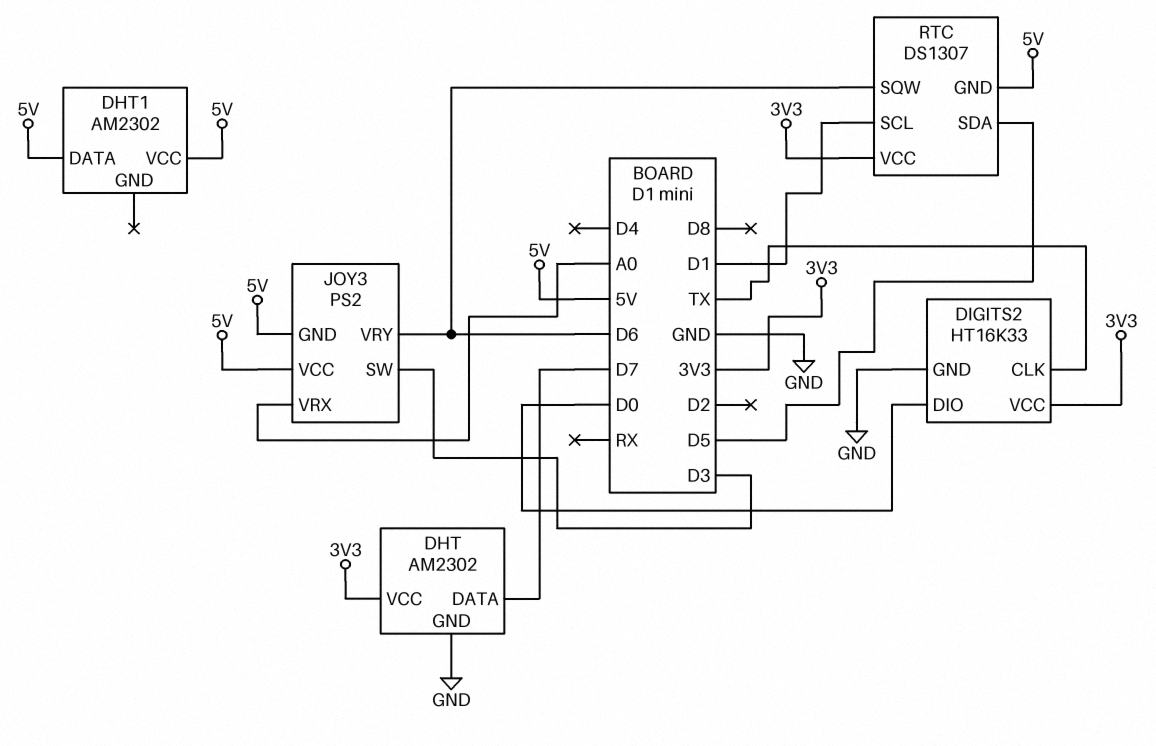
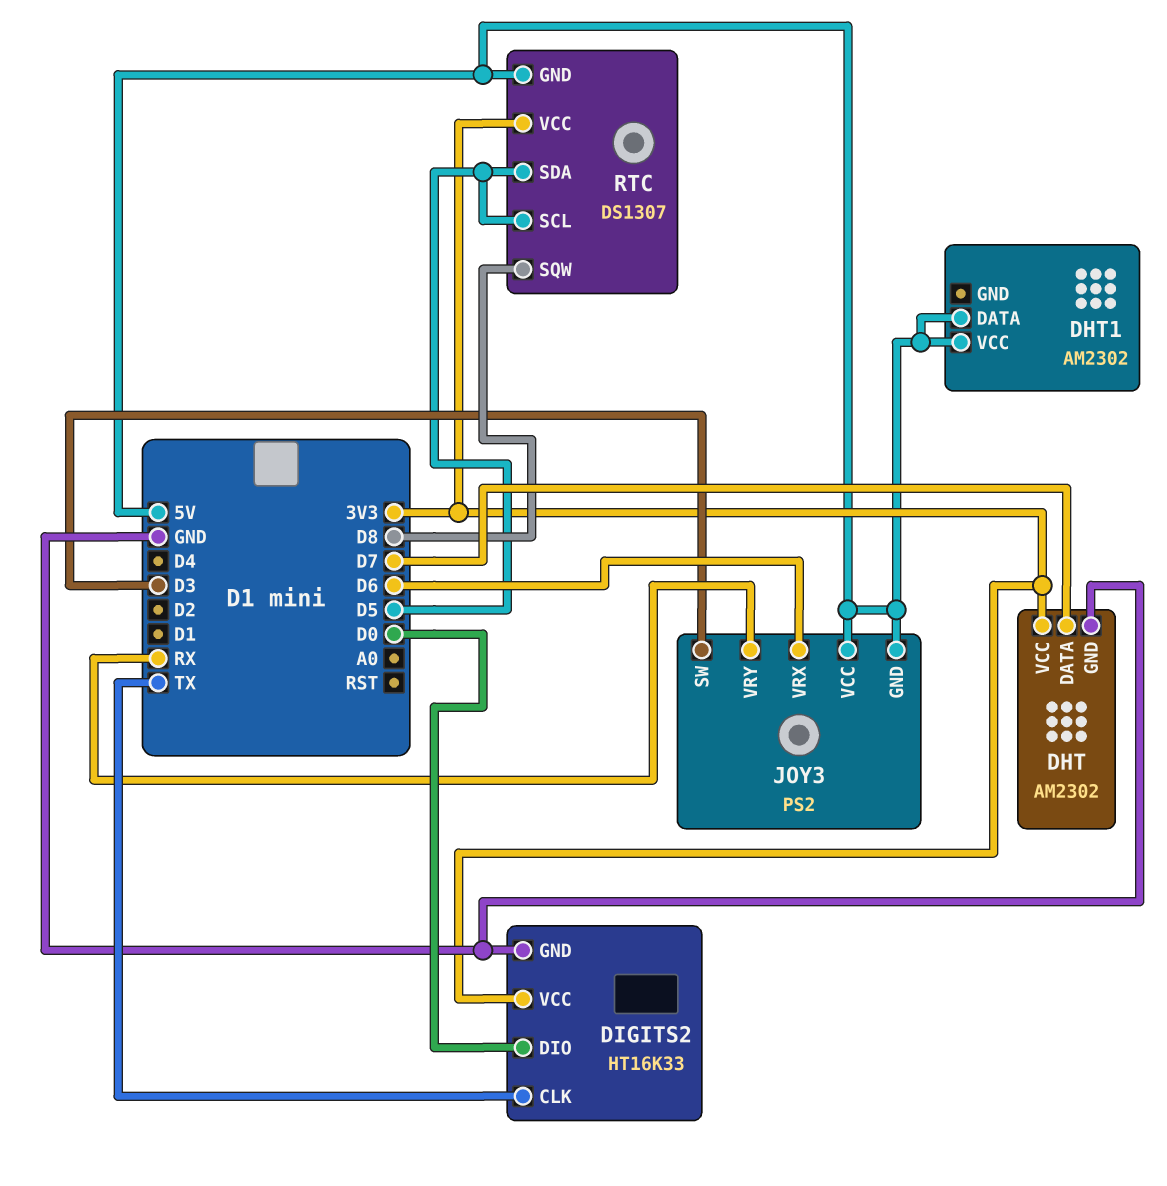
JOY3 pin VRX: A0 -> D6
JOY3 pin VRY: D6 -> RX
RTC pin SCL: D1 -> D5
RTC pin SQW: D6 -> D8

